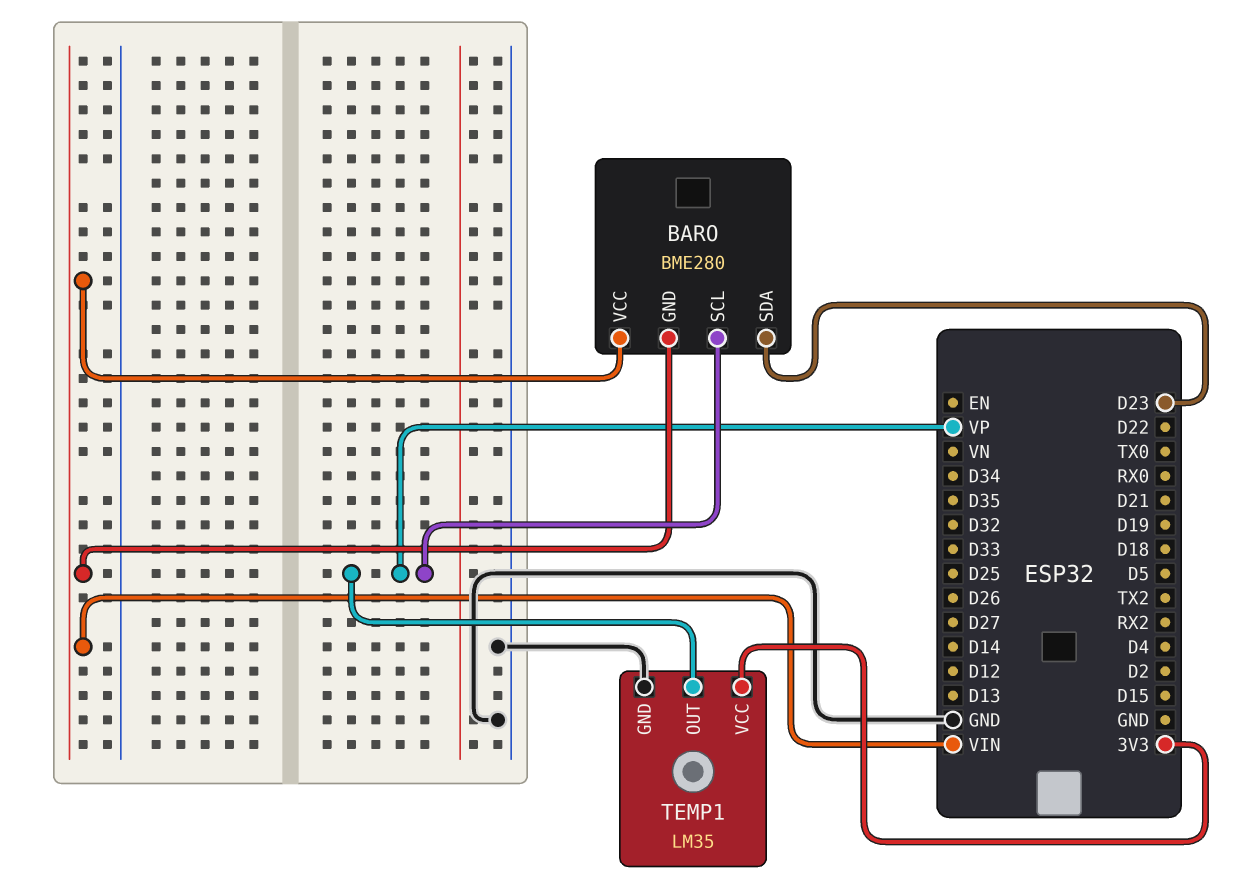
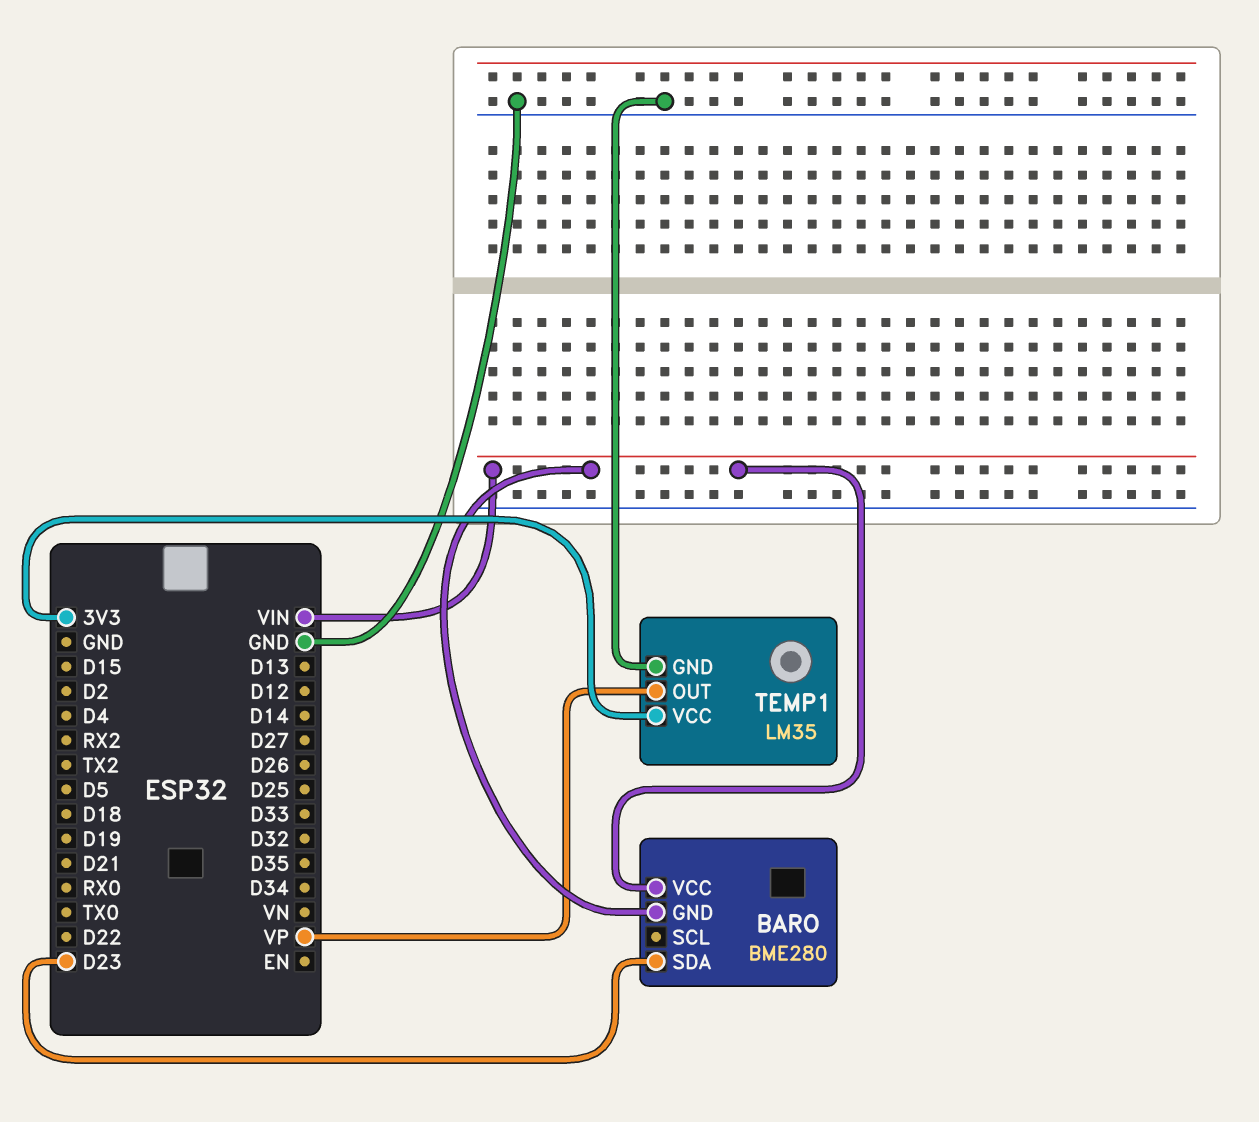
BARO pin SCL: VP -> none

